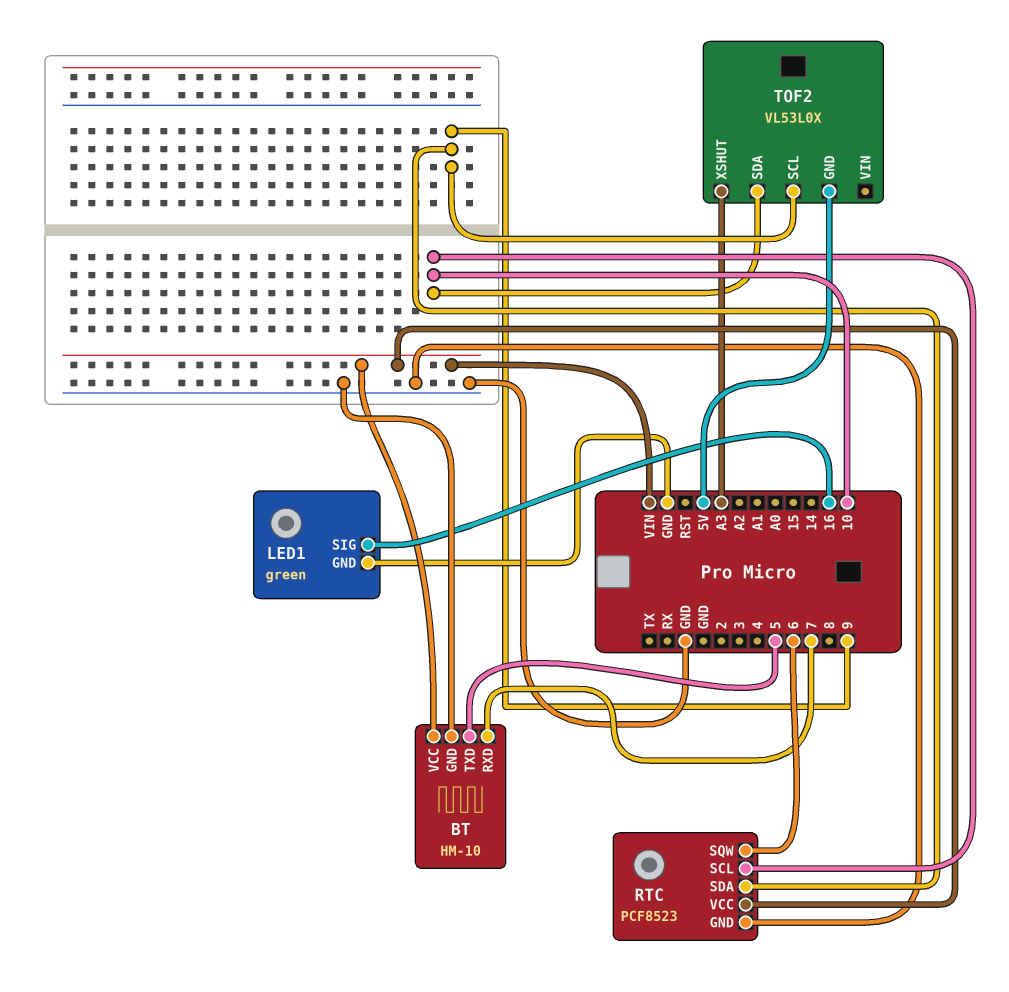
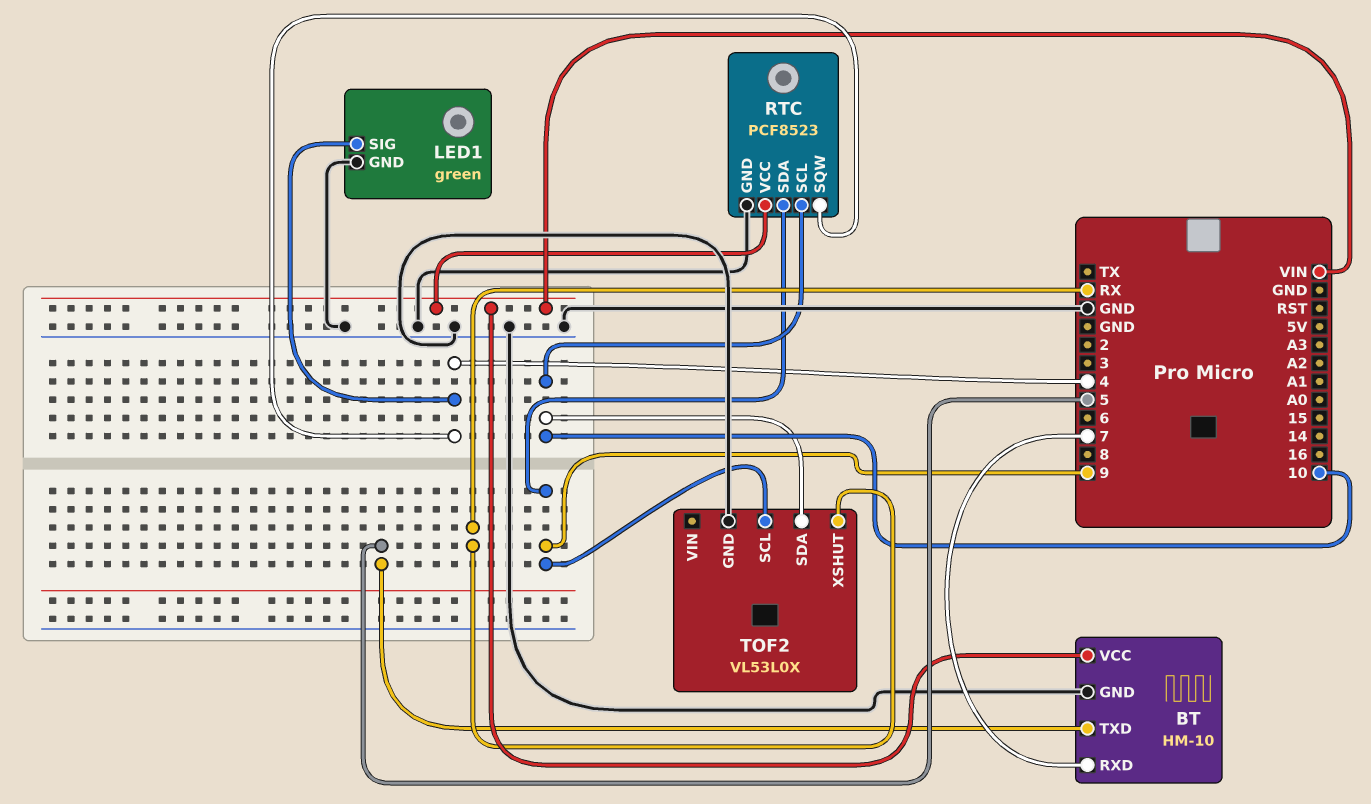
LED1 pin SIG: 16 -> 4
RTC pin SQW: 6 -> 4
TOF2 pin GND: 5V -> GND
TOF2 pin XSHUT: A3 -> RX

